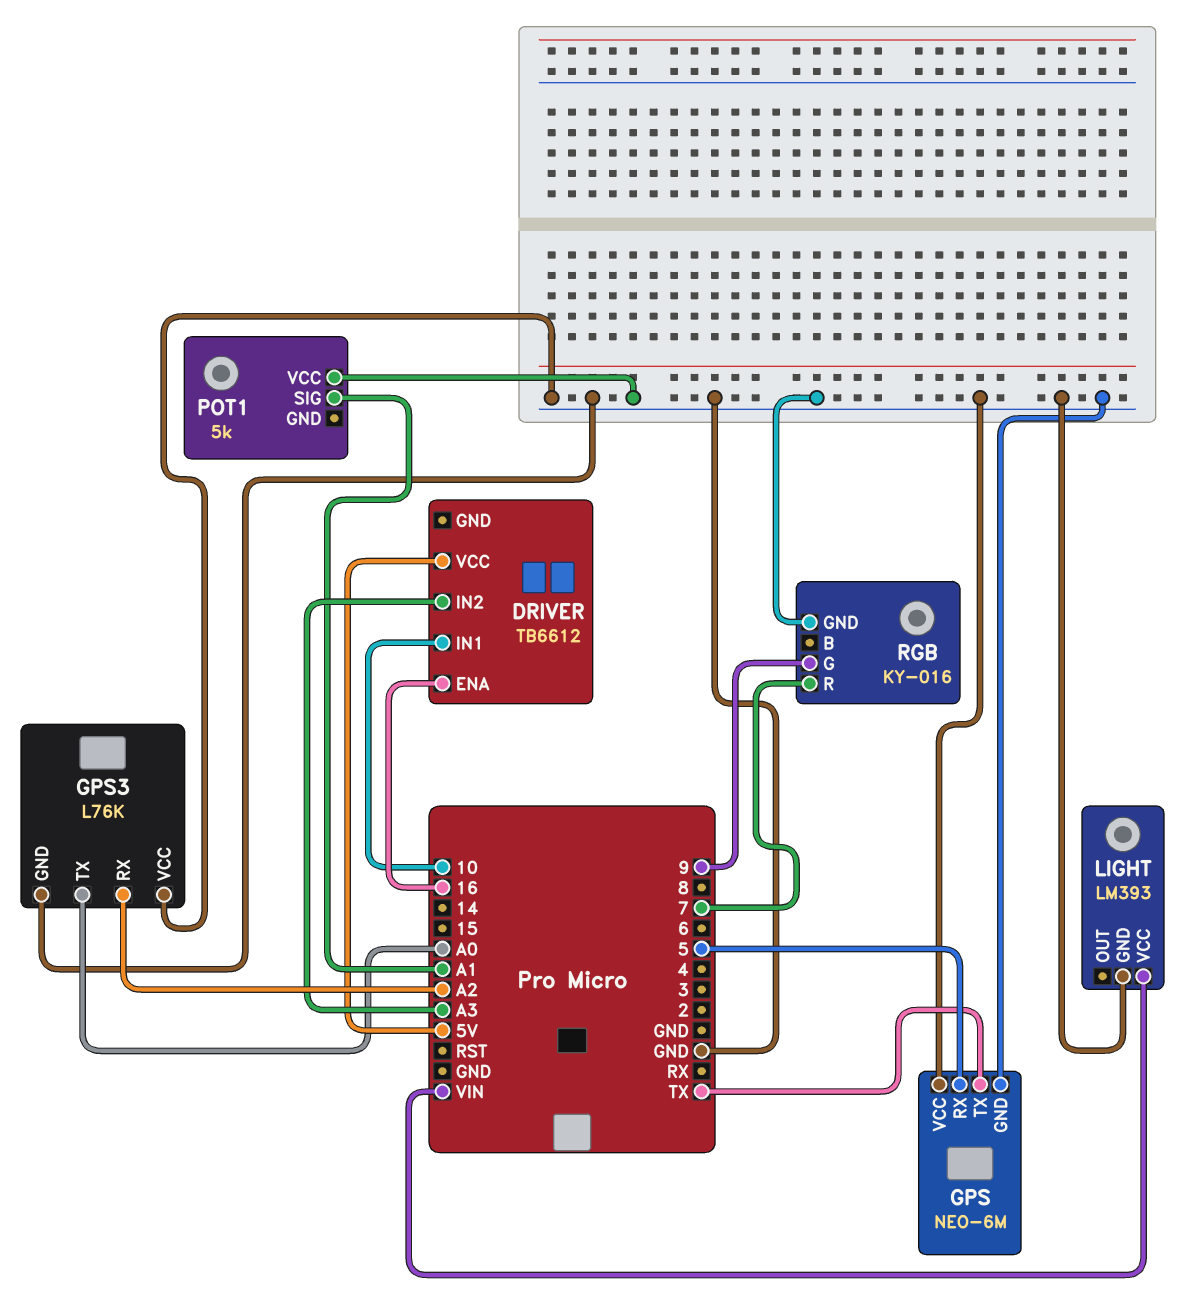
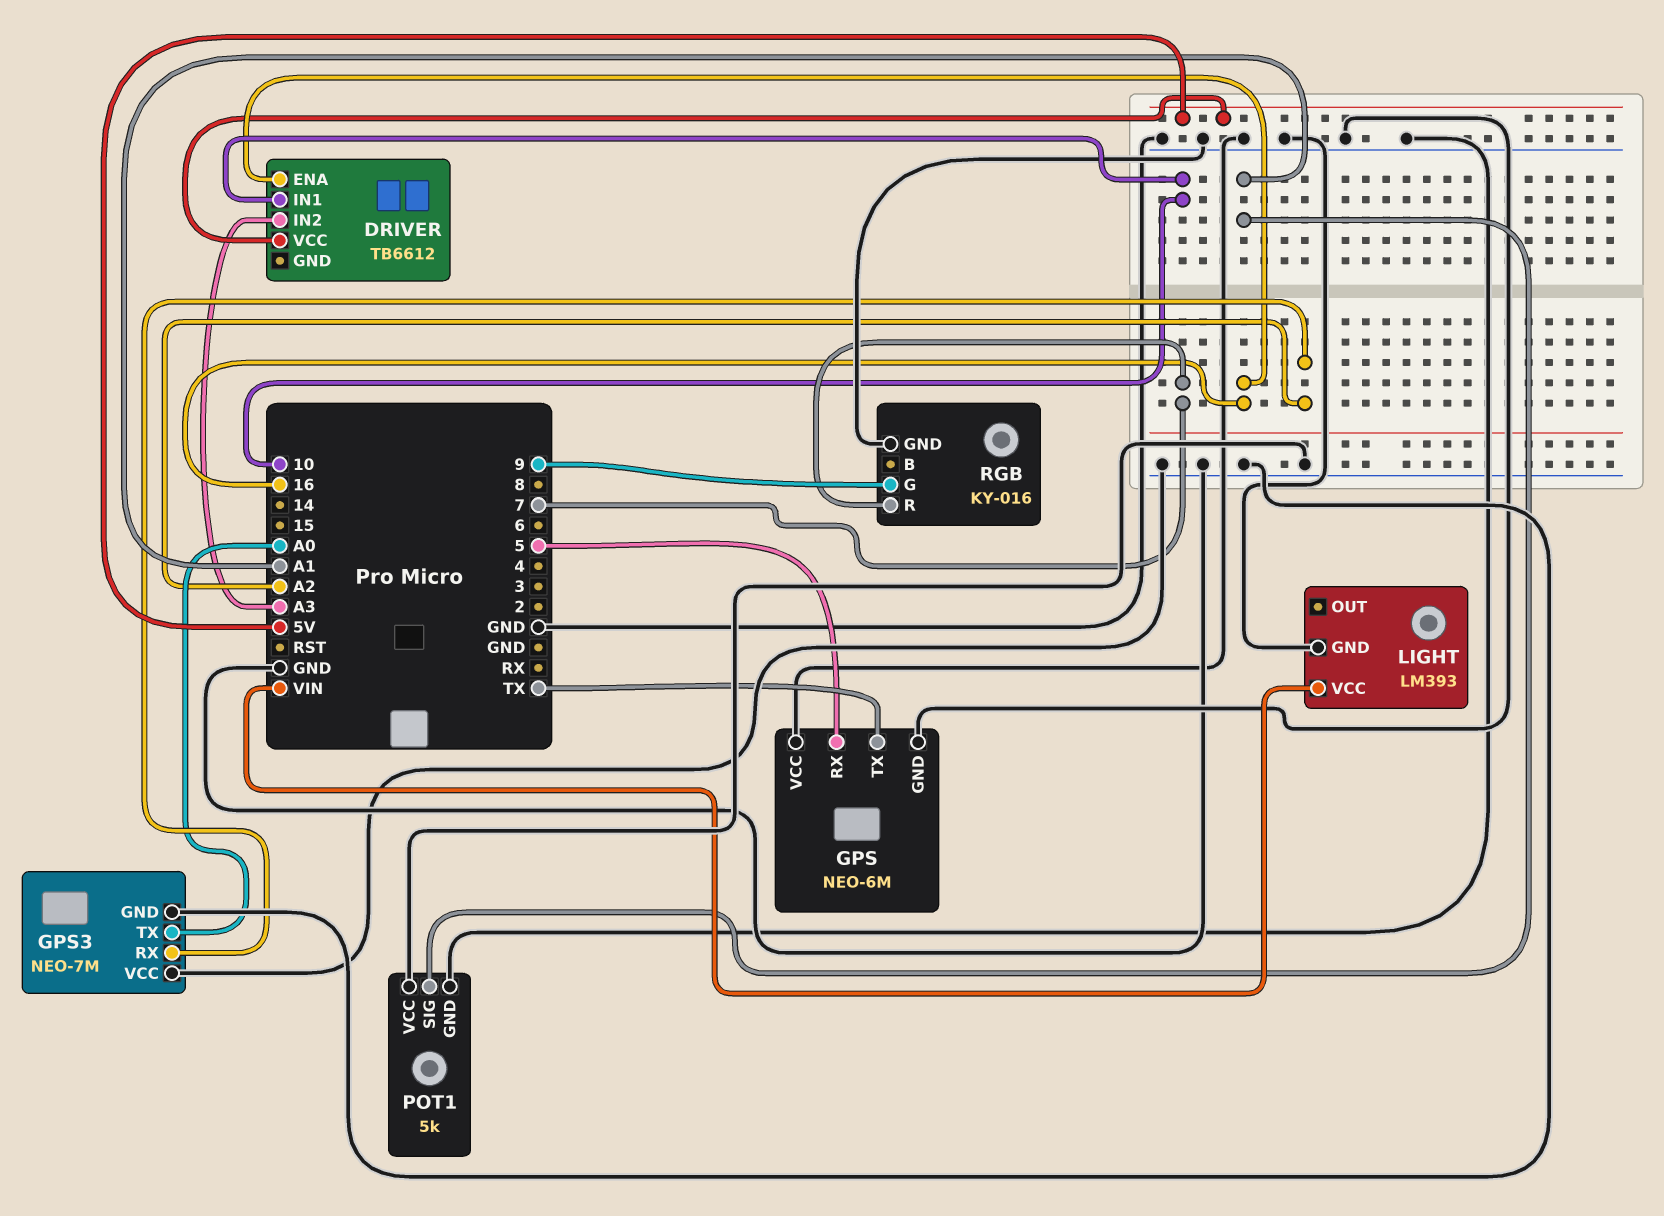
GPS3: L76K -> NEO-7M
POT1 pin GND: none -> GND

